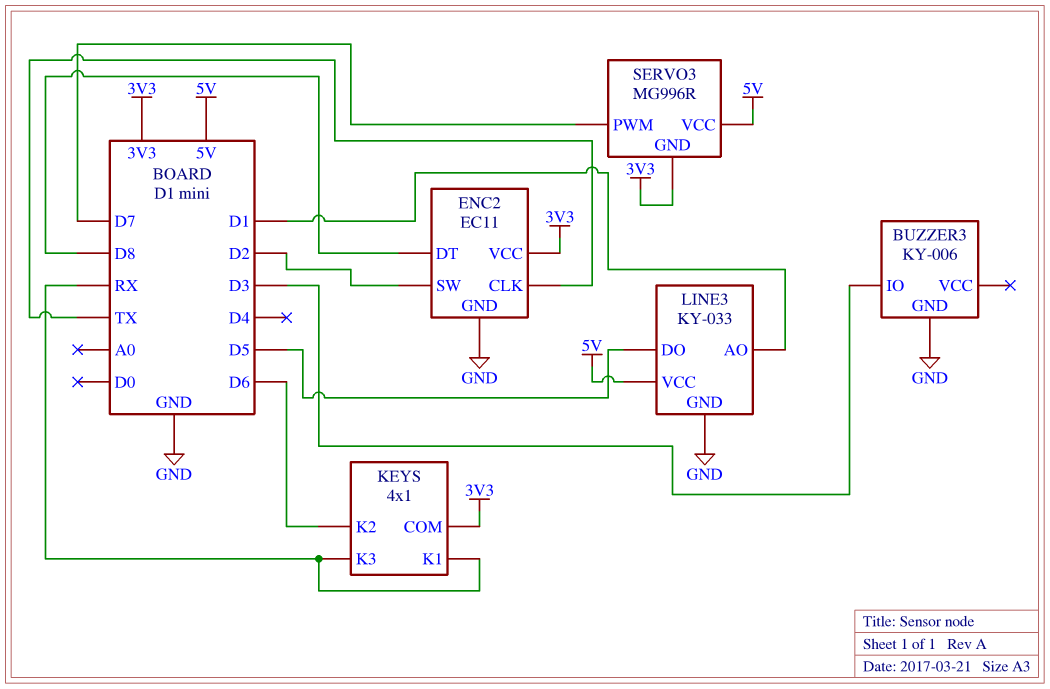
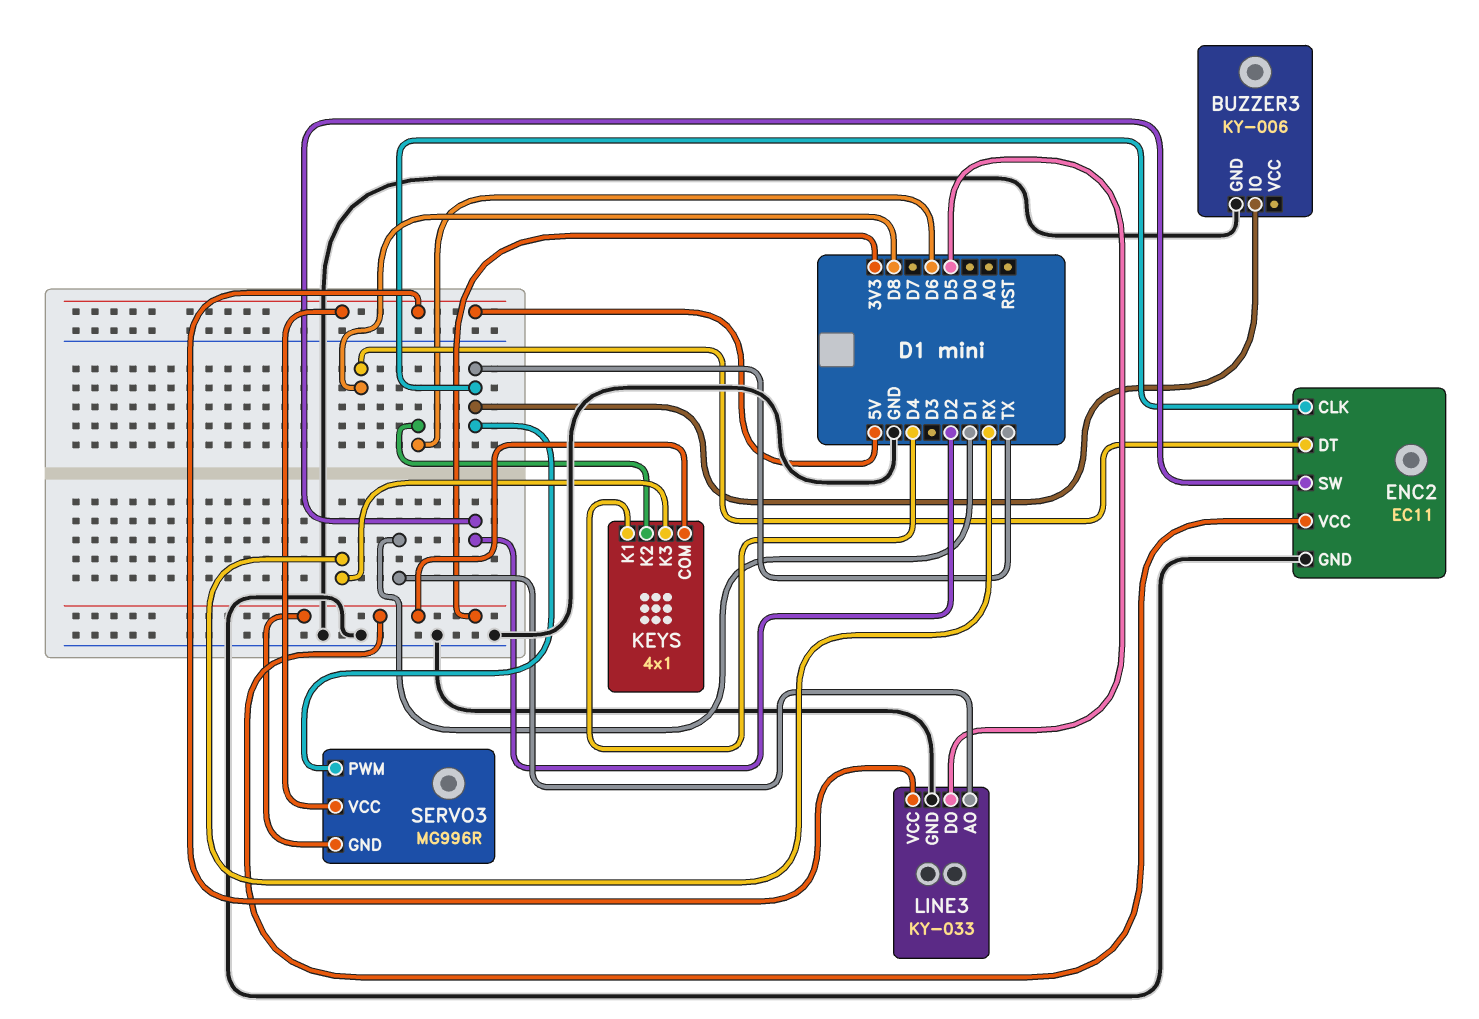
BUZZER3 pin IO: D3 -> TX
KEYS pin K1: RX -> D4
SERVO3 pin PWM: D7 -> TX

